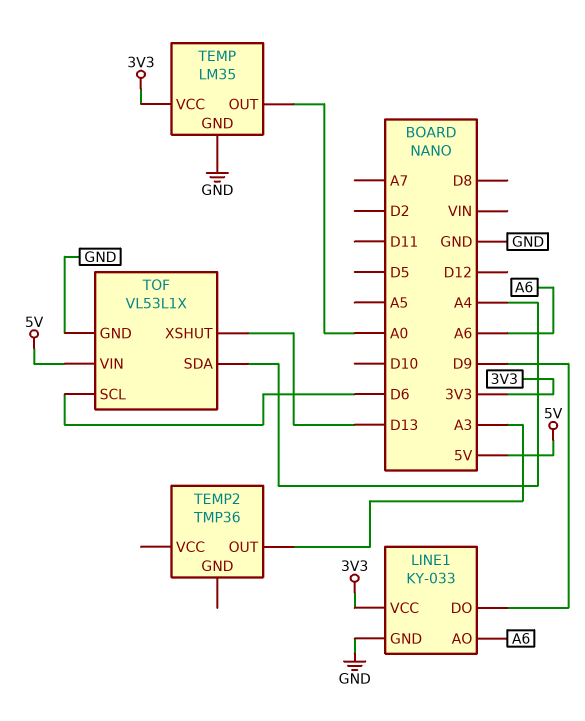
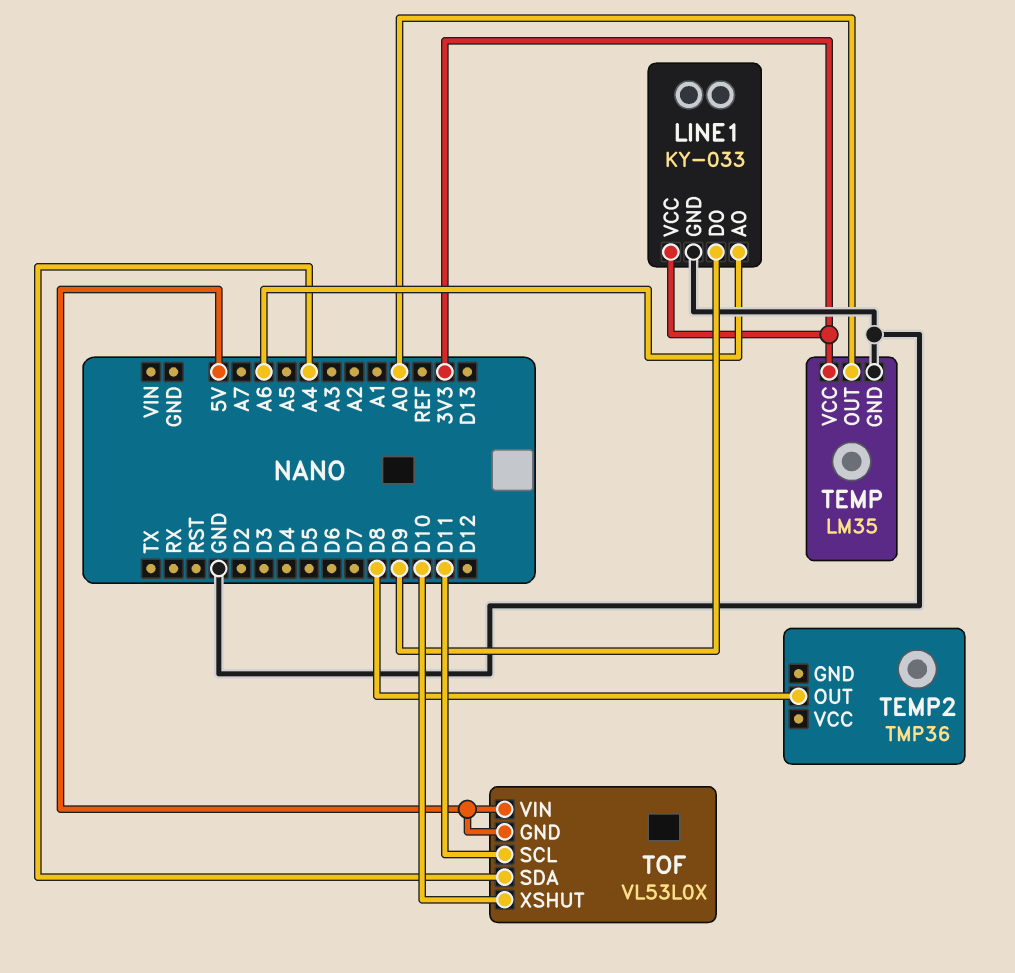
TEMP2 pin OUT: A3 -> D8
TOF: VL53L1X -> VL53L0X
TOF pin GND: GND -> 5V
TOF pin SCL: D6 -> D11
TOF pin XSHUT: D13 -> D10

